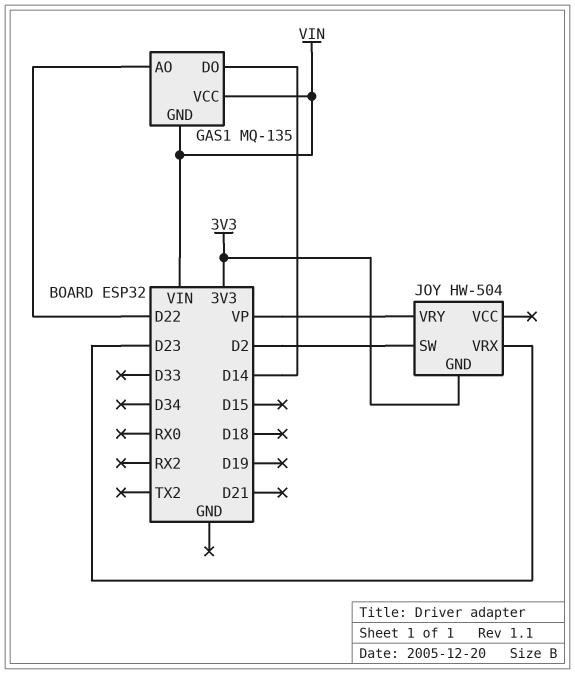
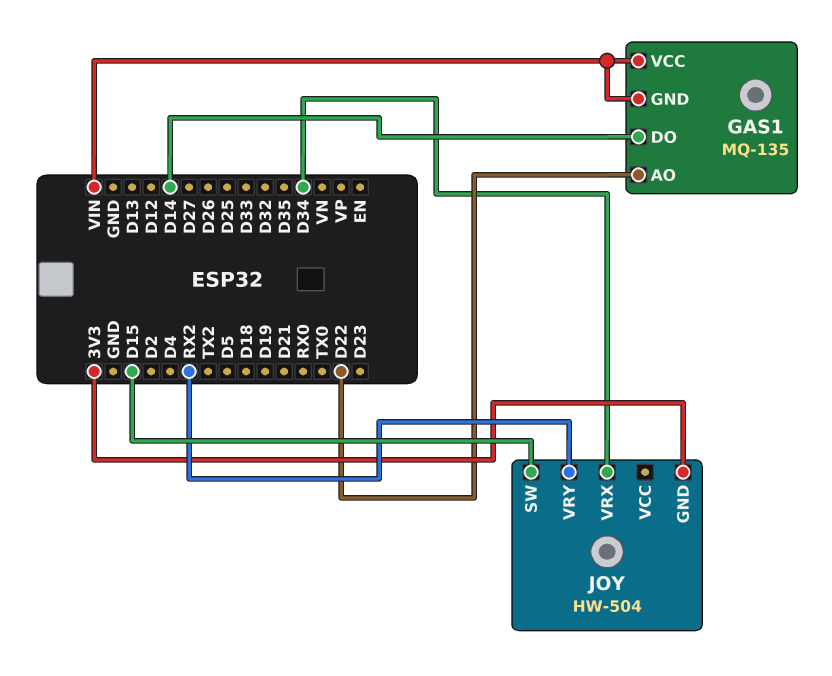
JOY pin SW: D2 -> D15
JOY pin VRX: D23 -> D34
JOY pin VRY: VP -> RX2

